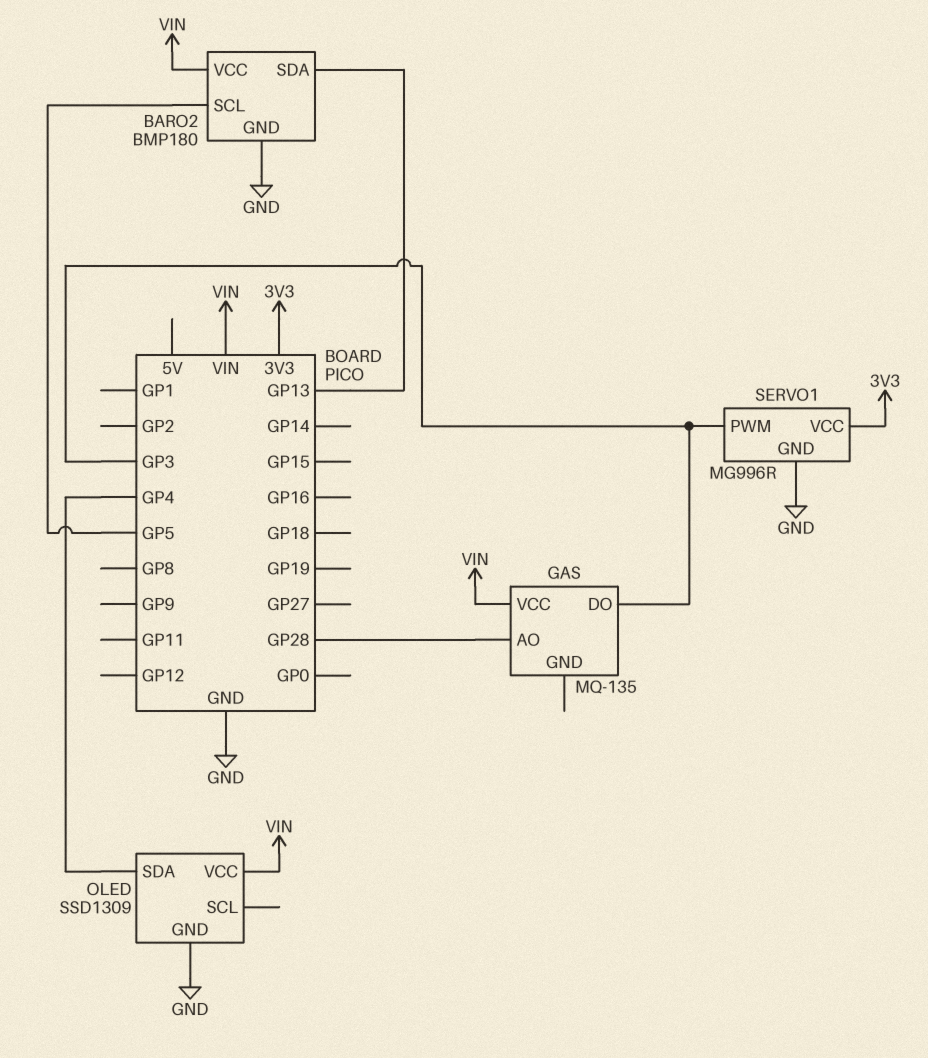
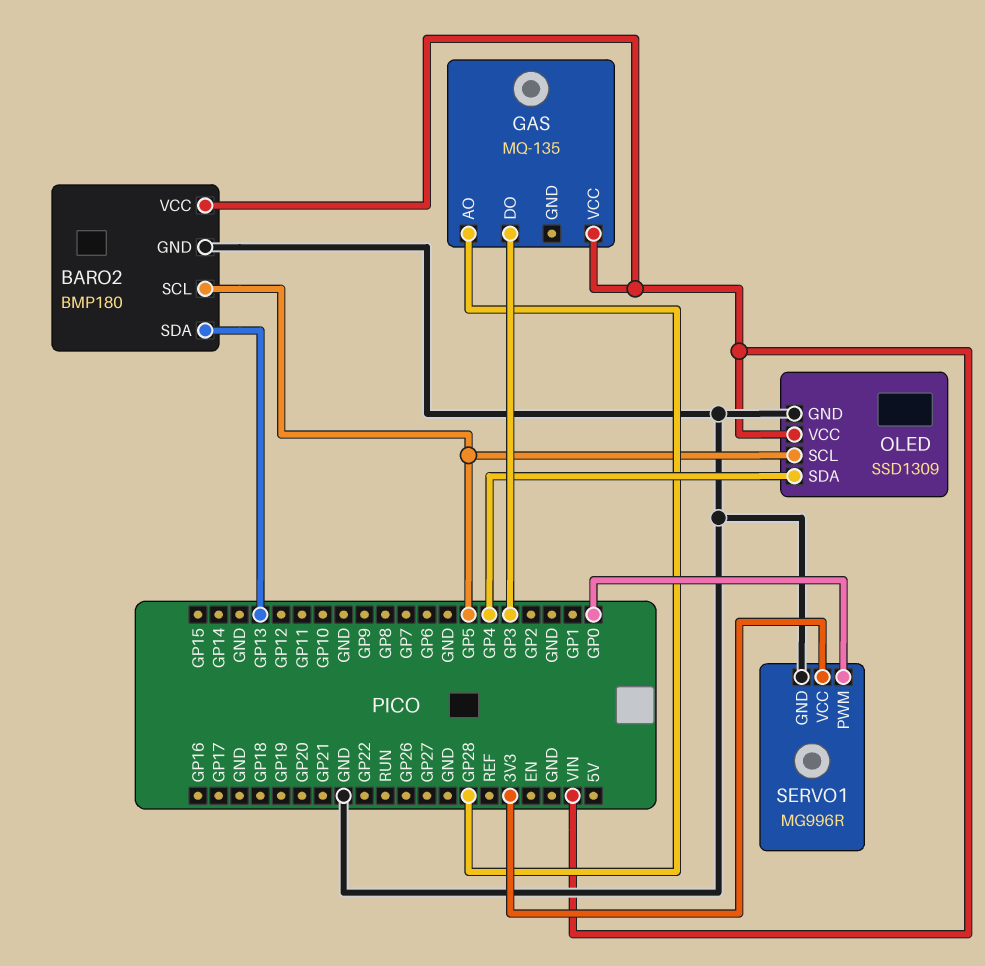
OLED pin SCL: none -> GP5
SERVO1 pin PWM: GP3 -> GP0

